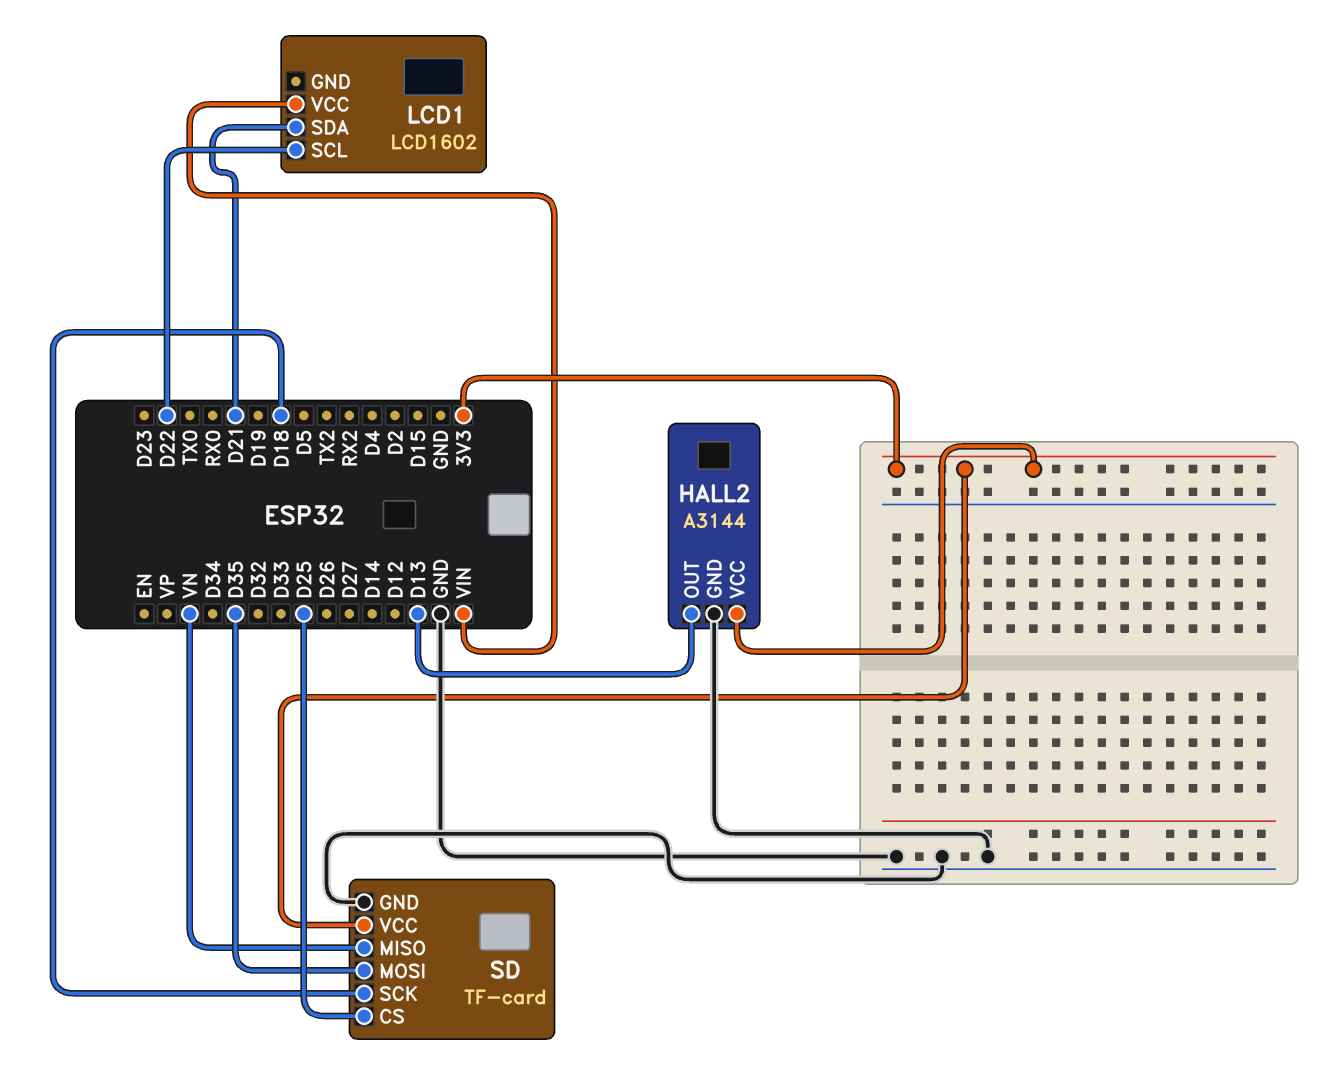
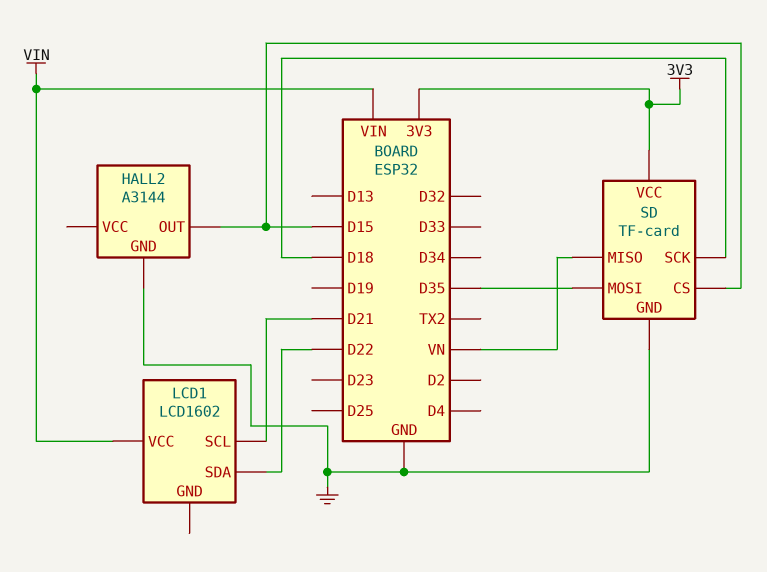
HALL2 pin OUT: D13 -> D15
HALL2 pin VCC: 3V3 -> none
LCD1 pin SCL: D22 -> D21
LCD1 pin SDA: D21 -> D22
SD pin CS: D25 -> D15

